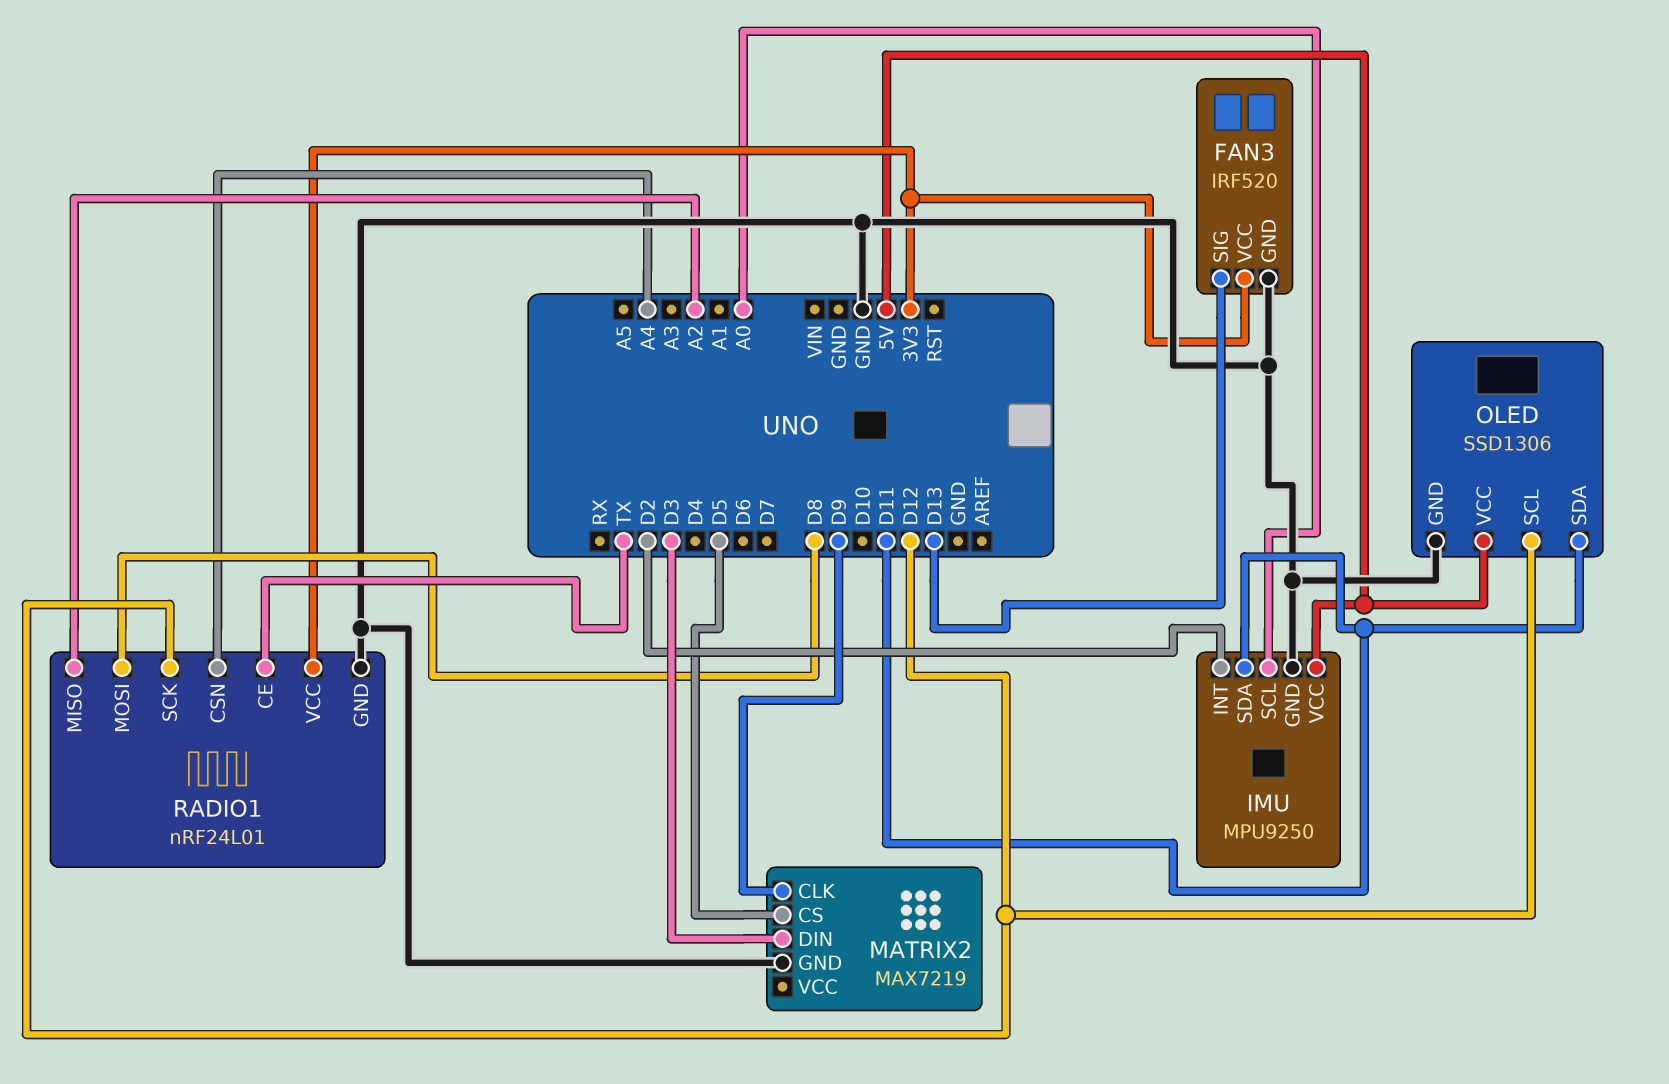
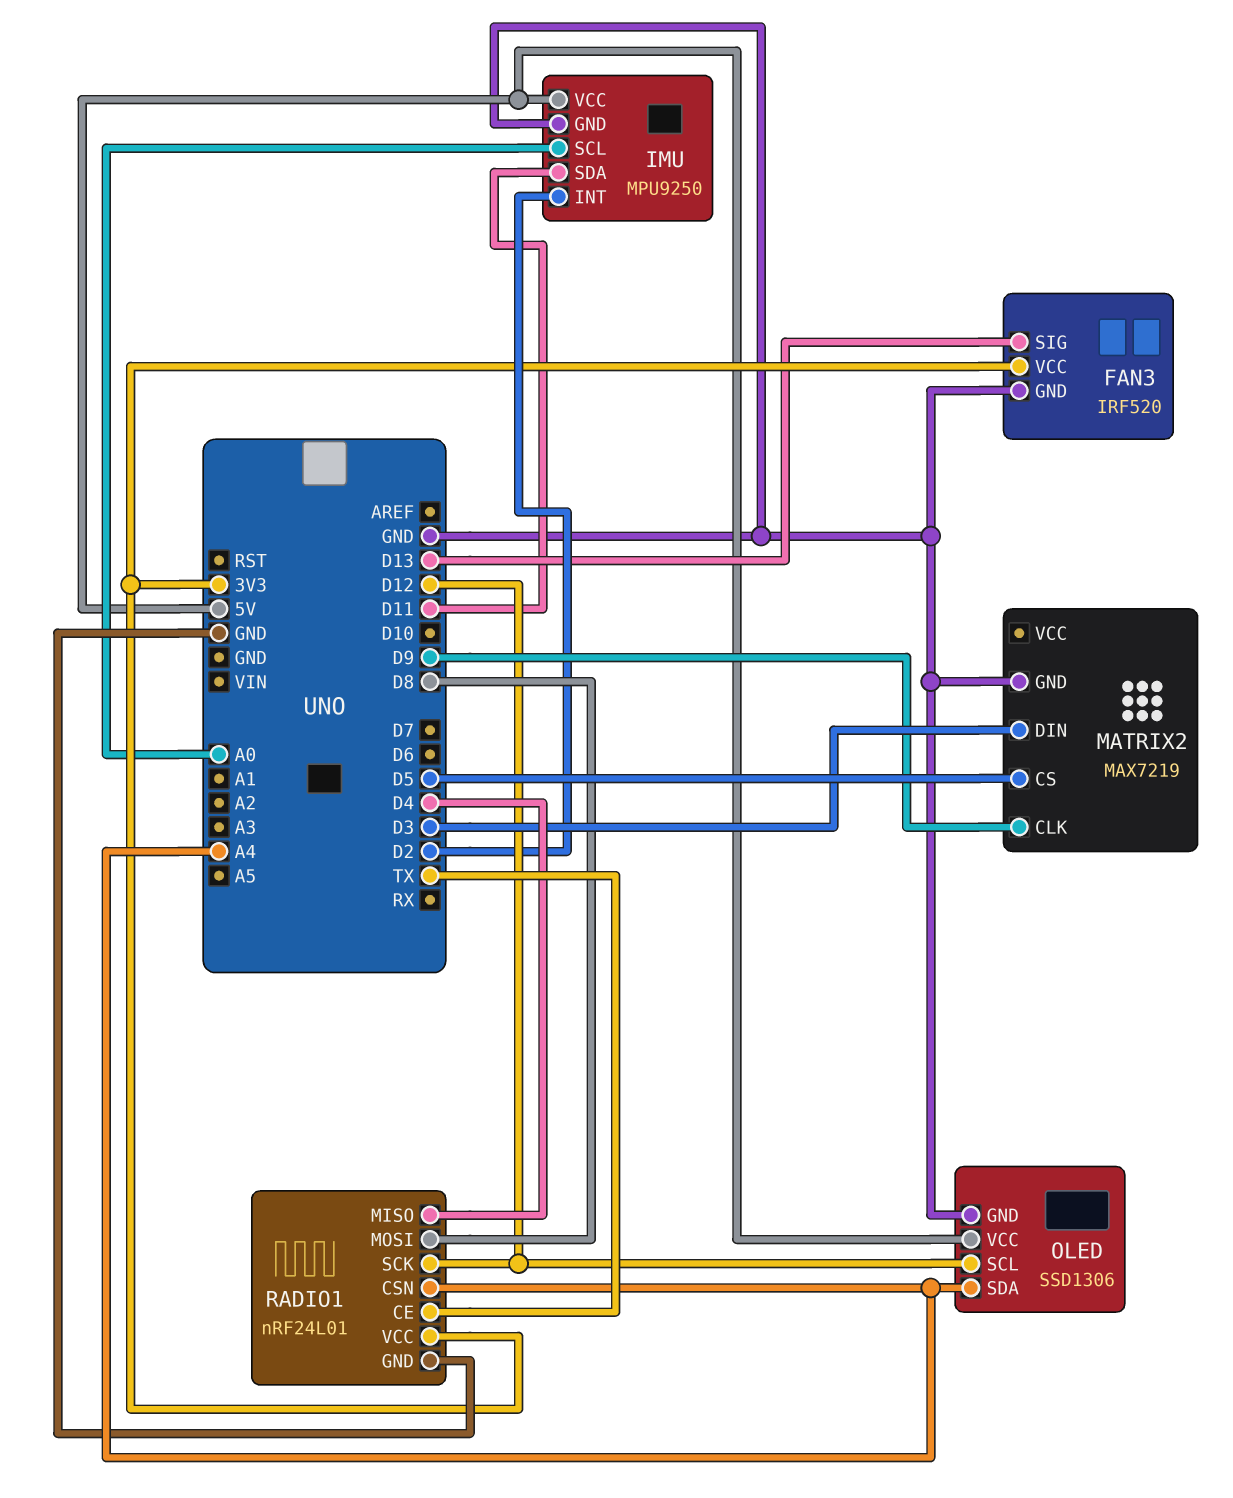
OLED pin SDA: D11 -> A4
RADIO1 pin MISO: A2 -> D4

